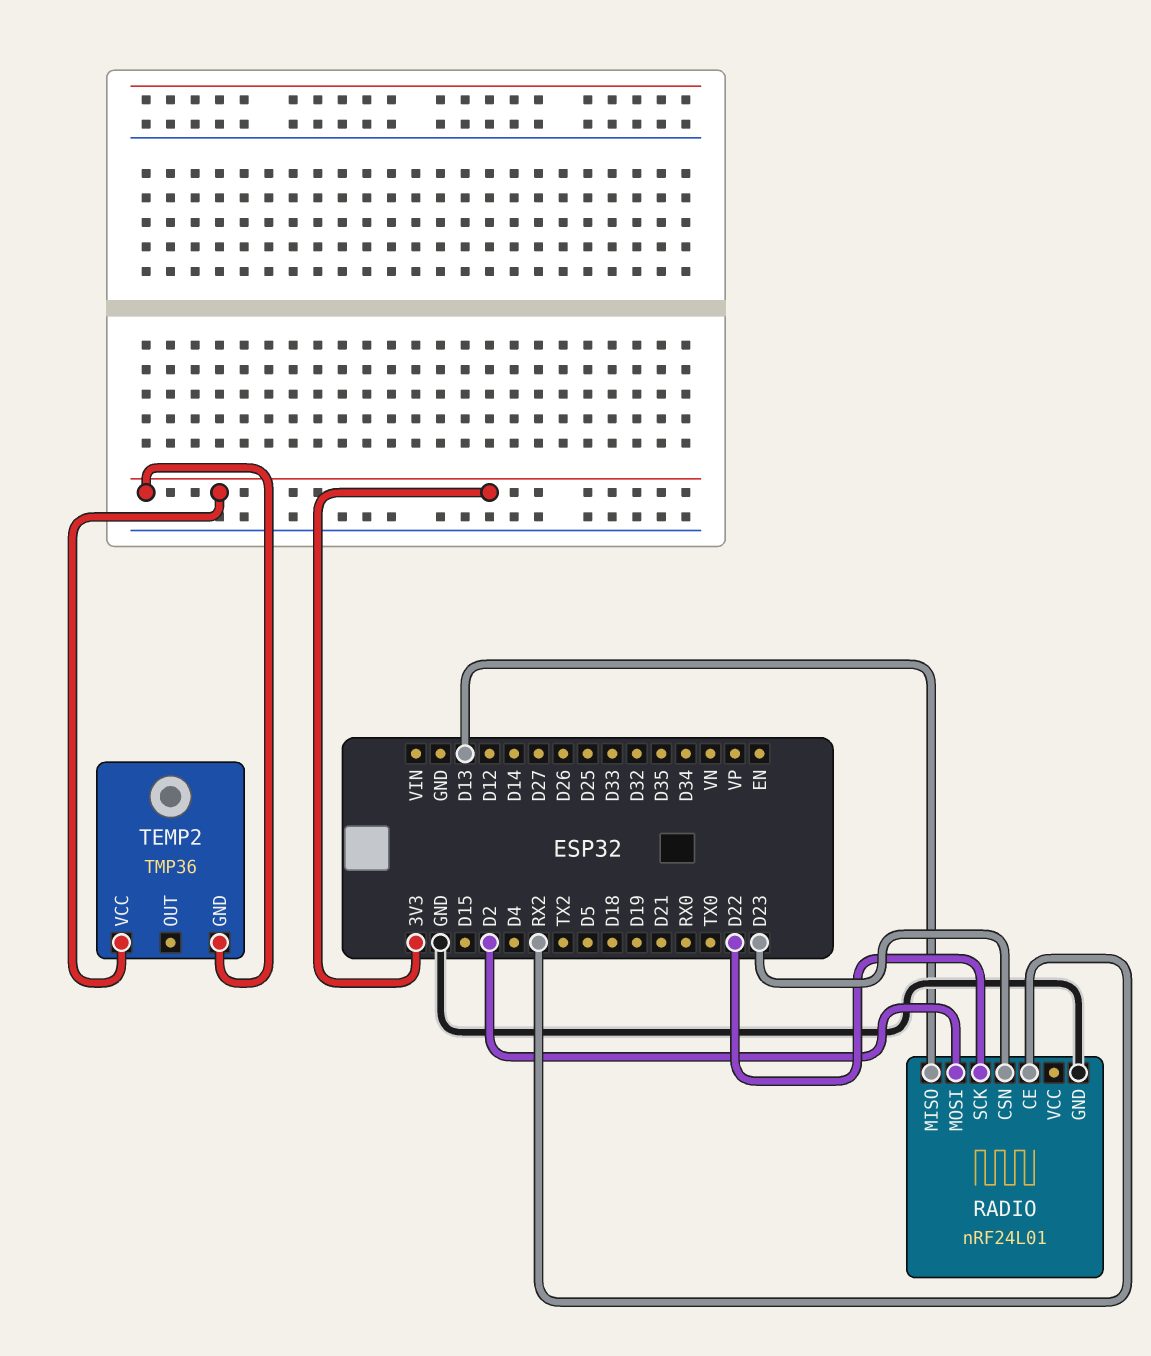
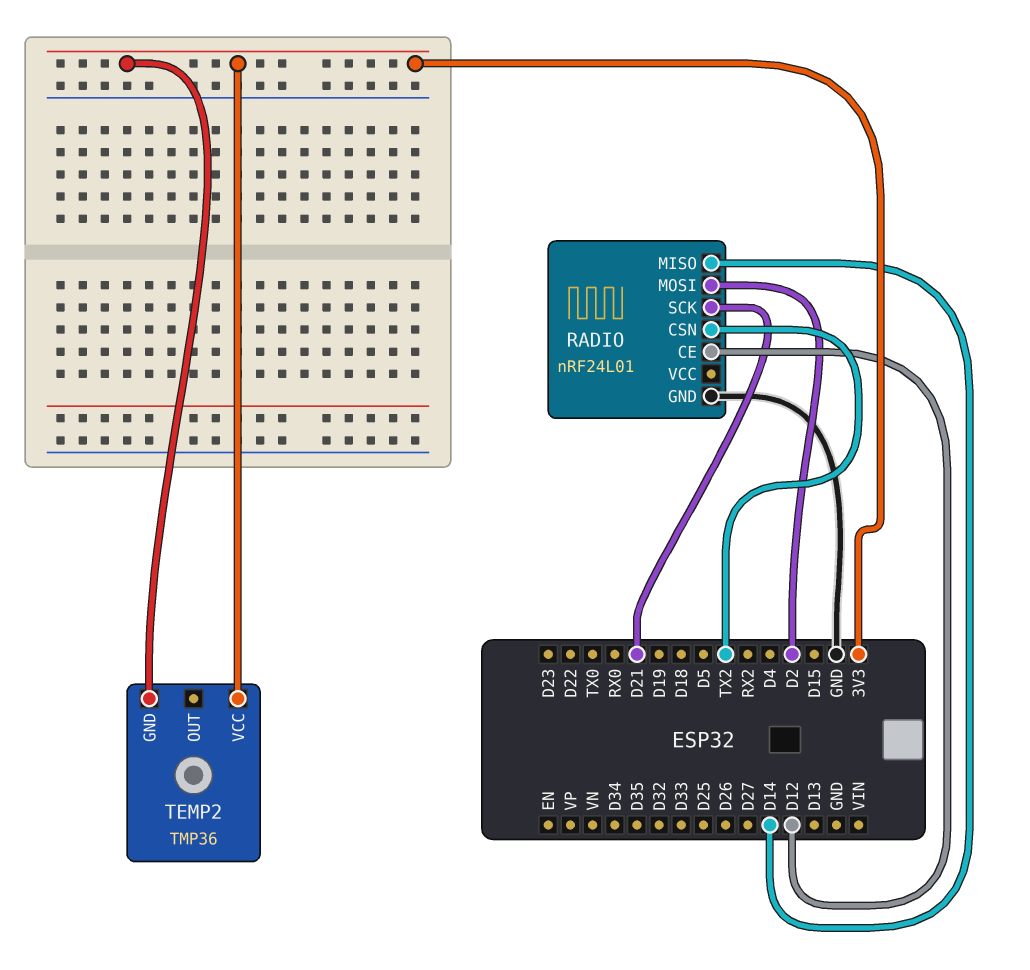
RADIO pin CE: RX2 -> D12
RADIO pin CSN: D23 -> TX2
RADIO pin MISO: D13 -> D14
RADIO pin SCK: D22 -> D21

